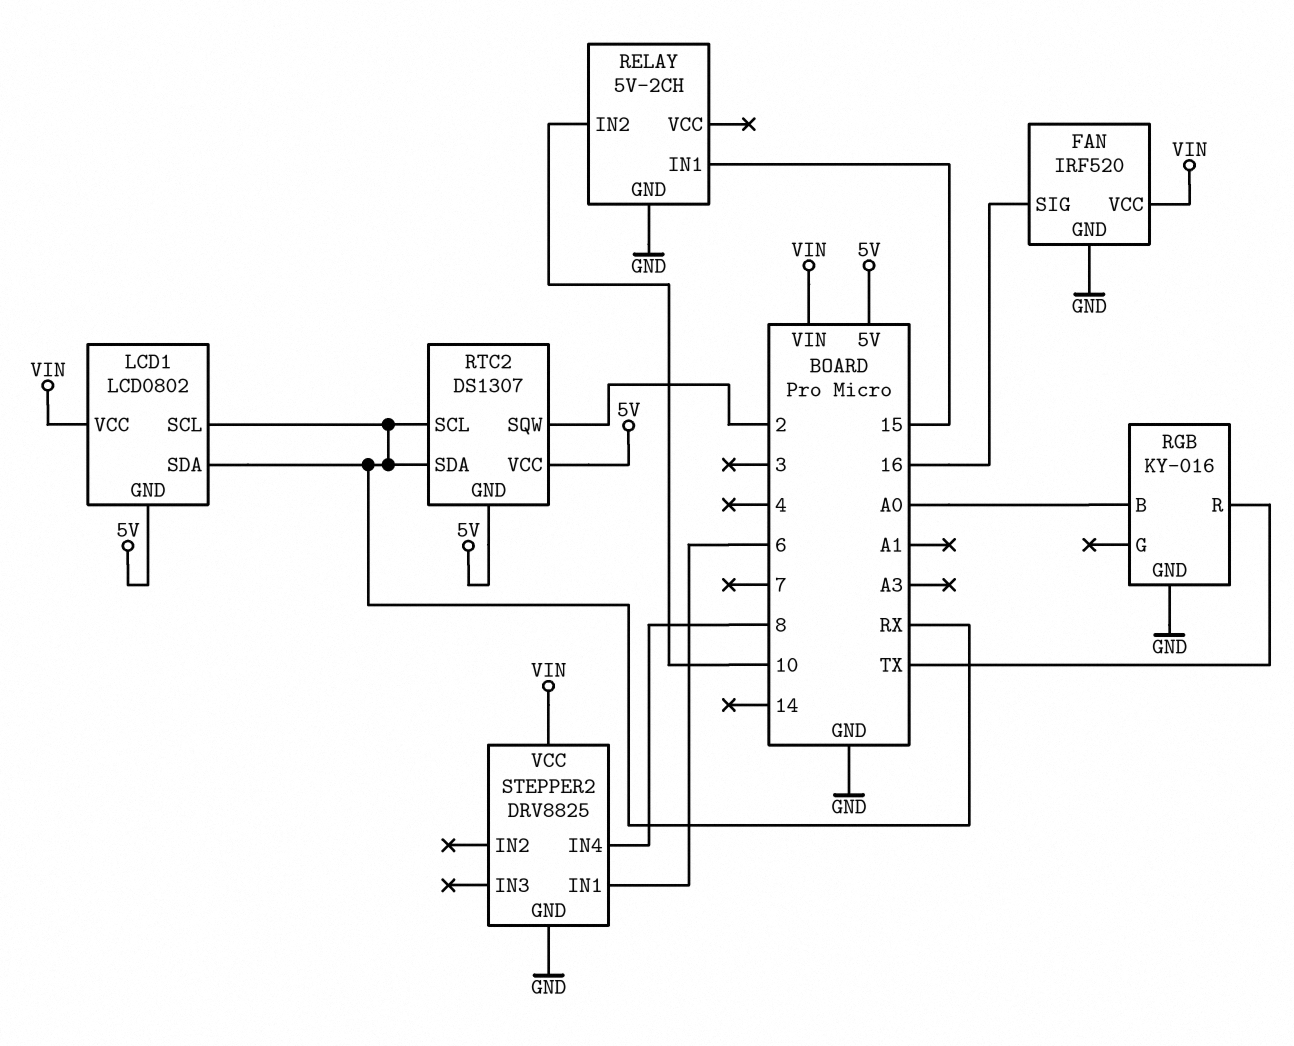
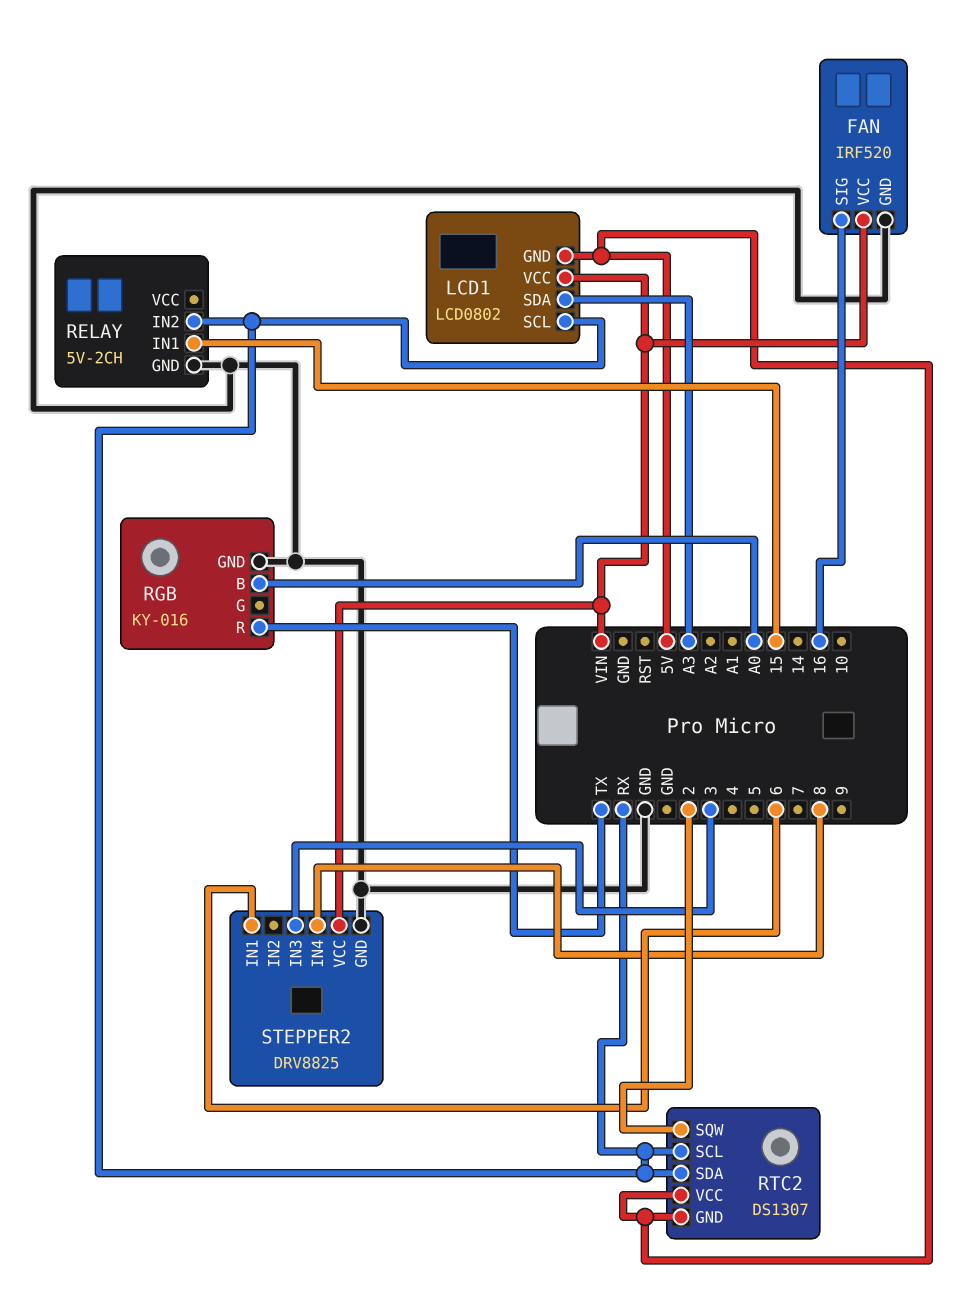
LCD1 pin SDA: RX -> A3
RELAY pin IN2: 10 -> RX
STEPPER2 pin IN3: none -> 3

